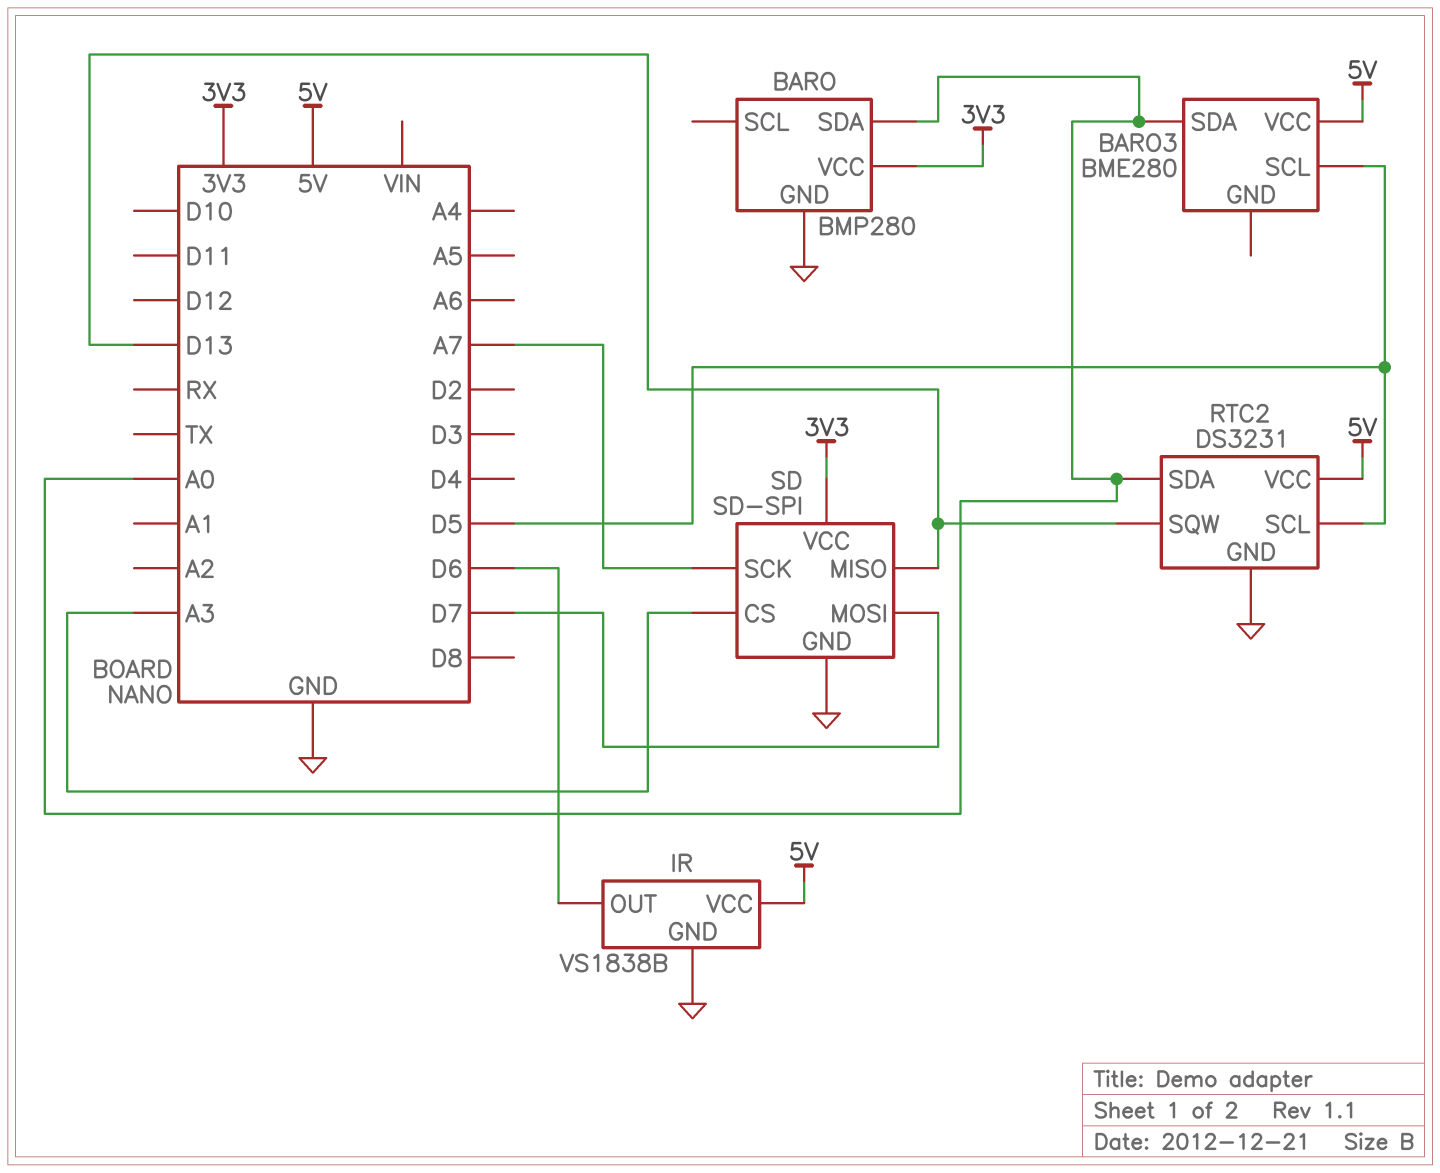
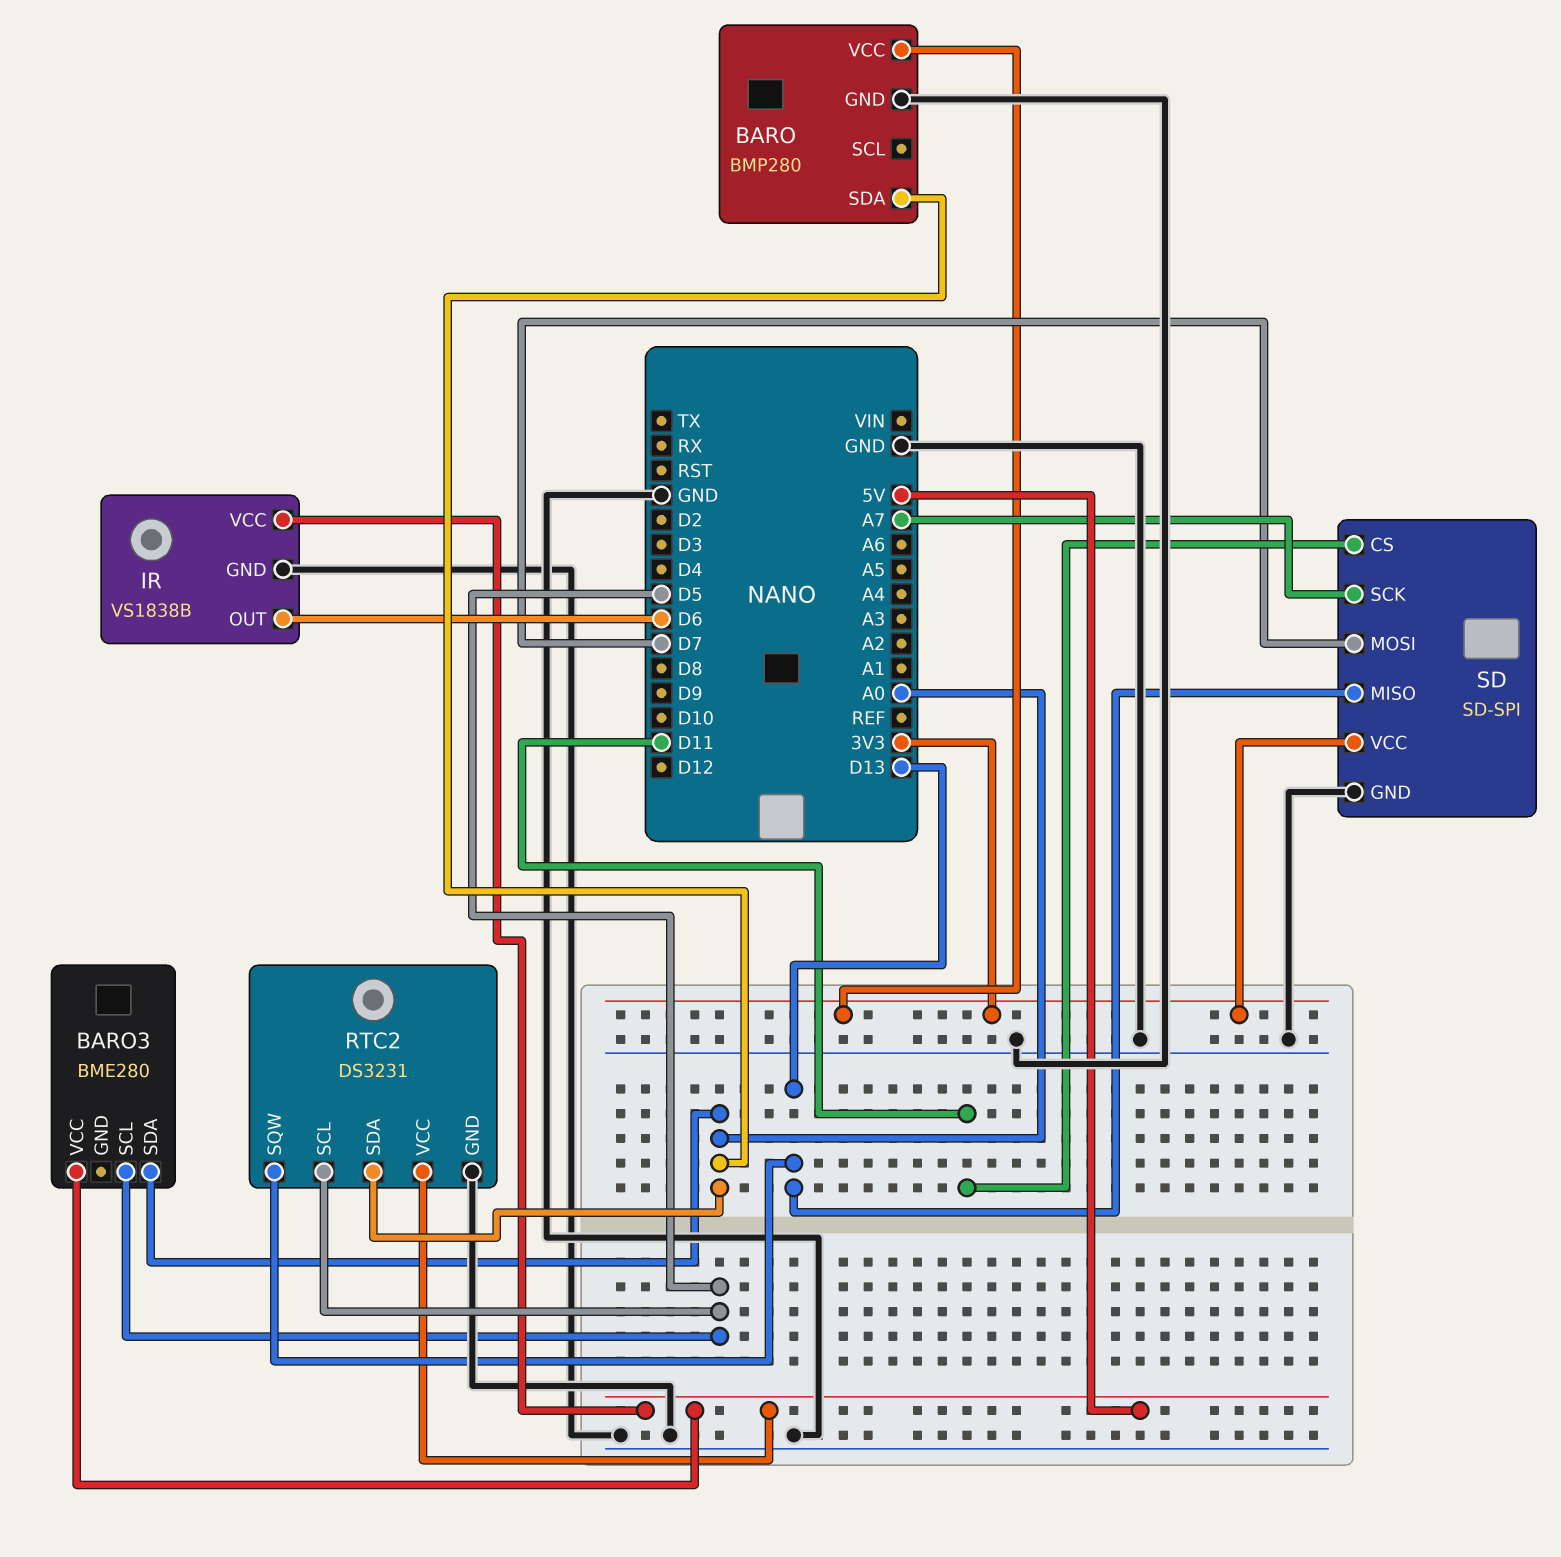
SD pin CS: A3 -> D11

